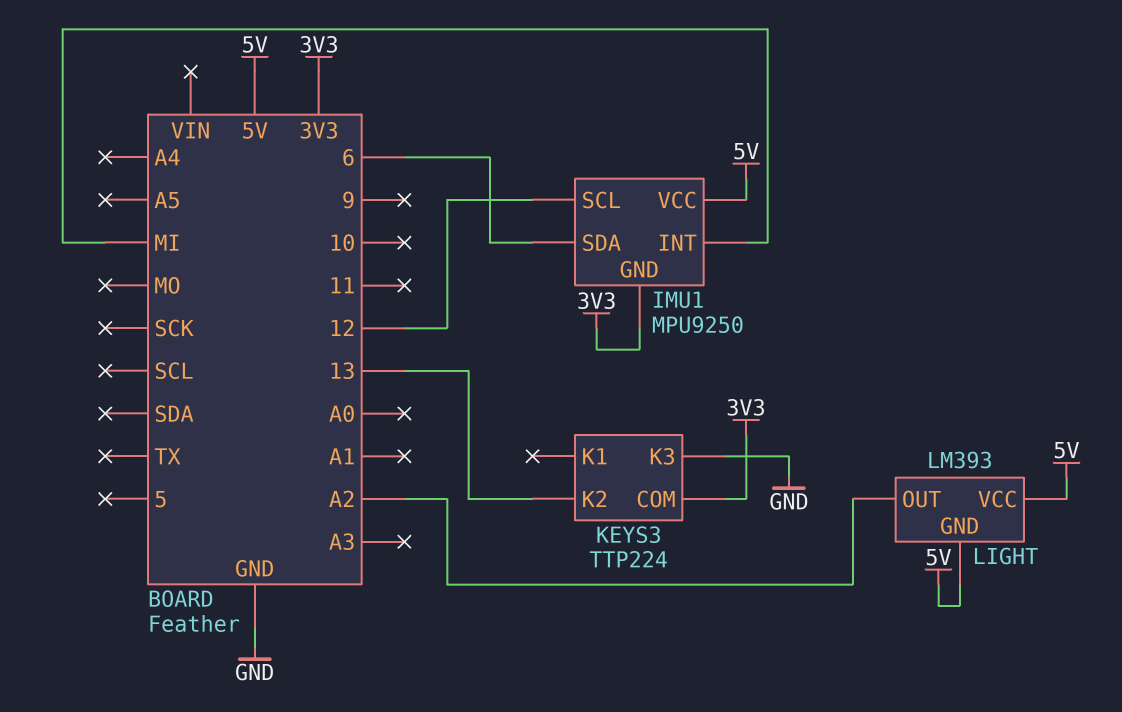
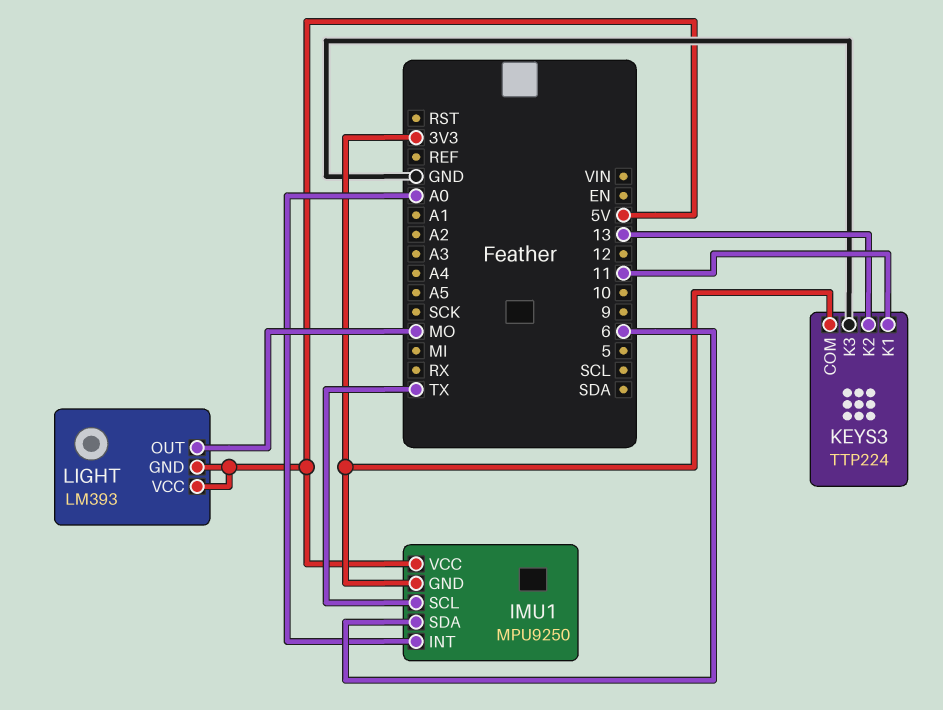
IMU1 pin INT: MI -> A0
IMU1 pin SCL: 12 -> TX
KEYS3 pin K1: none -> 11
LIGHT pin OUT: A2 -> MO

